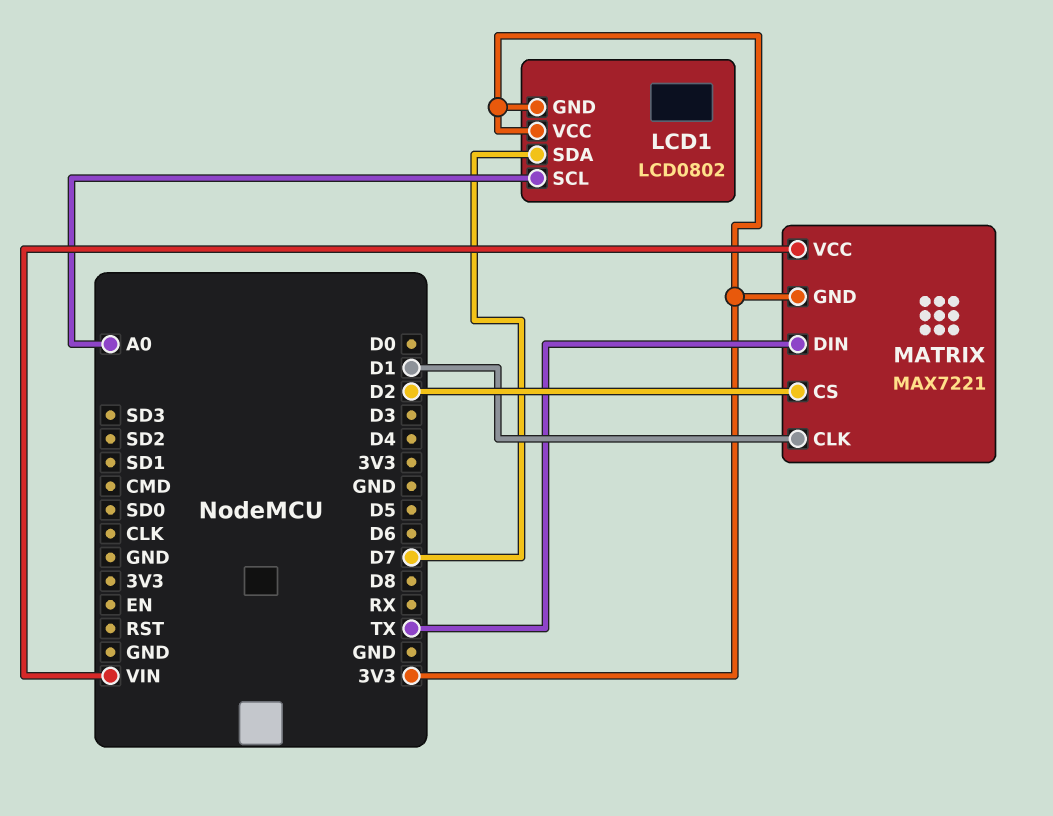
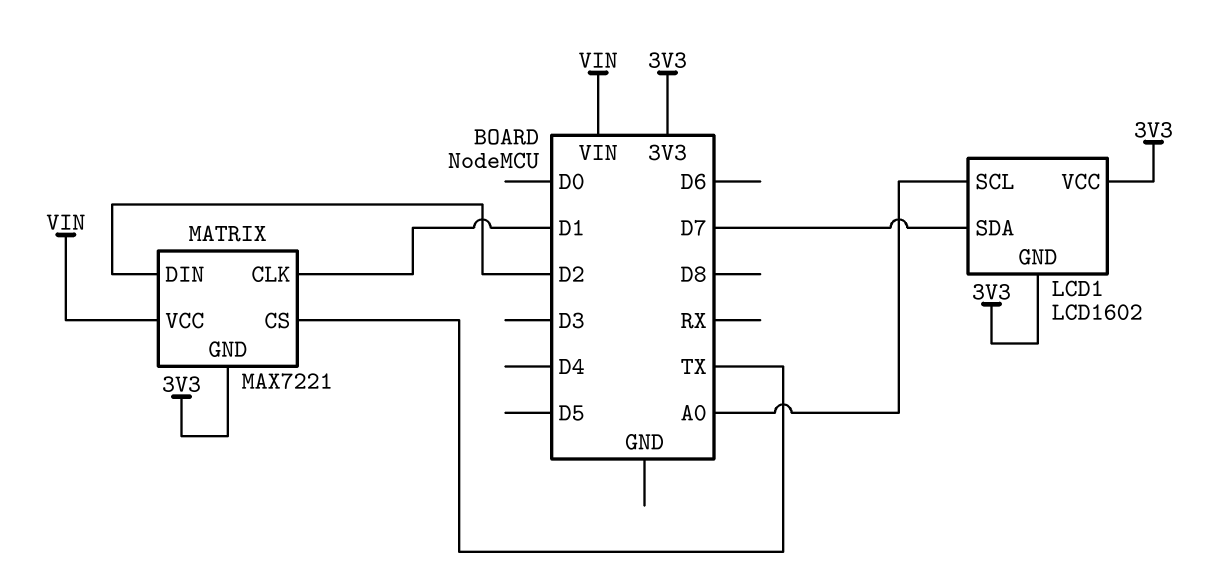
LCD1: LCD0802 -> LCD1602
MATRIX pin CS: D2 -> TX
MATRIX pin DIN: TX -> D2

